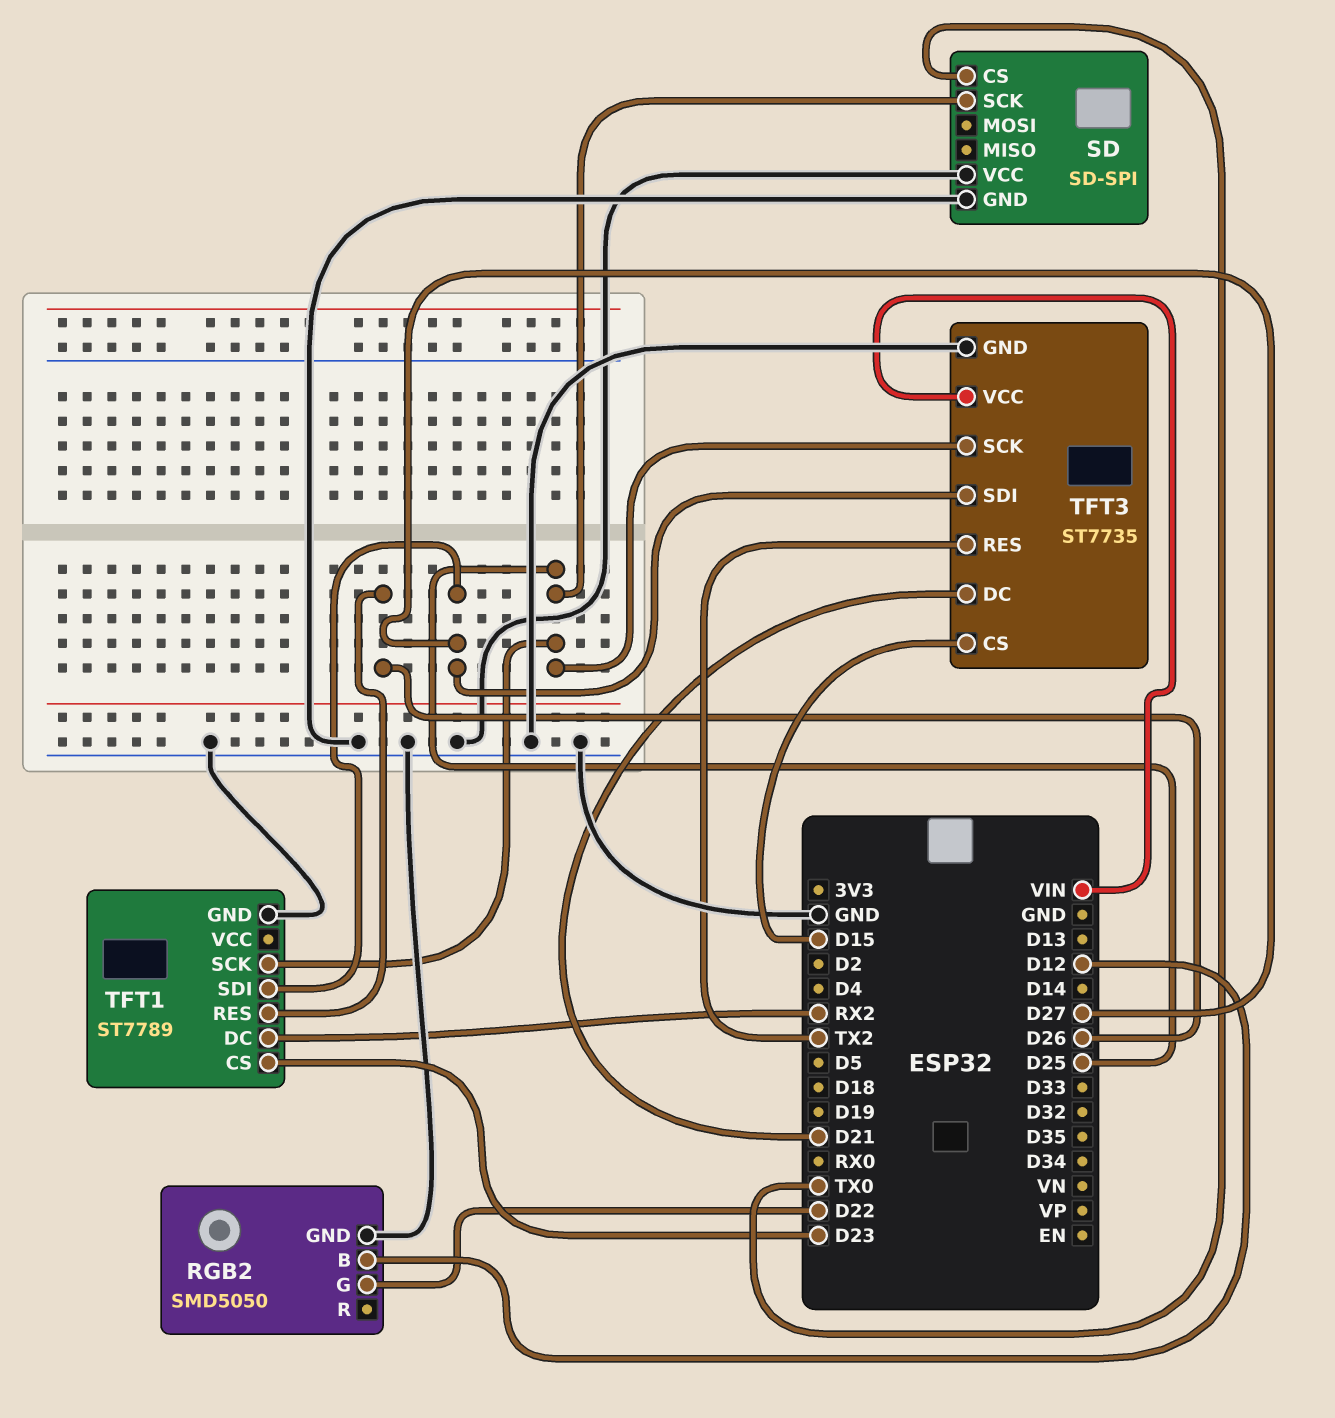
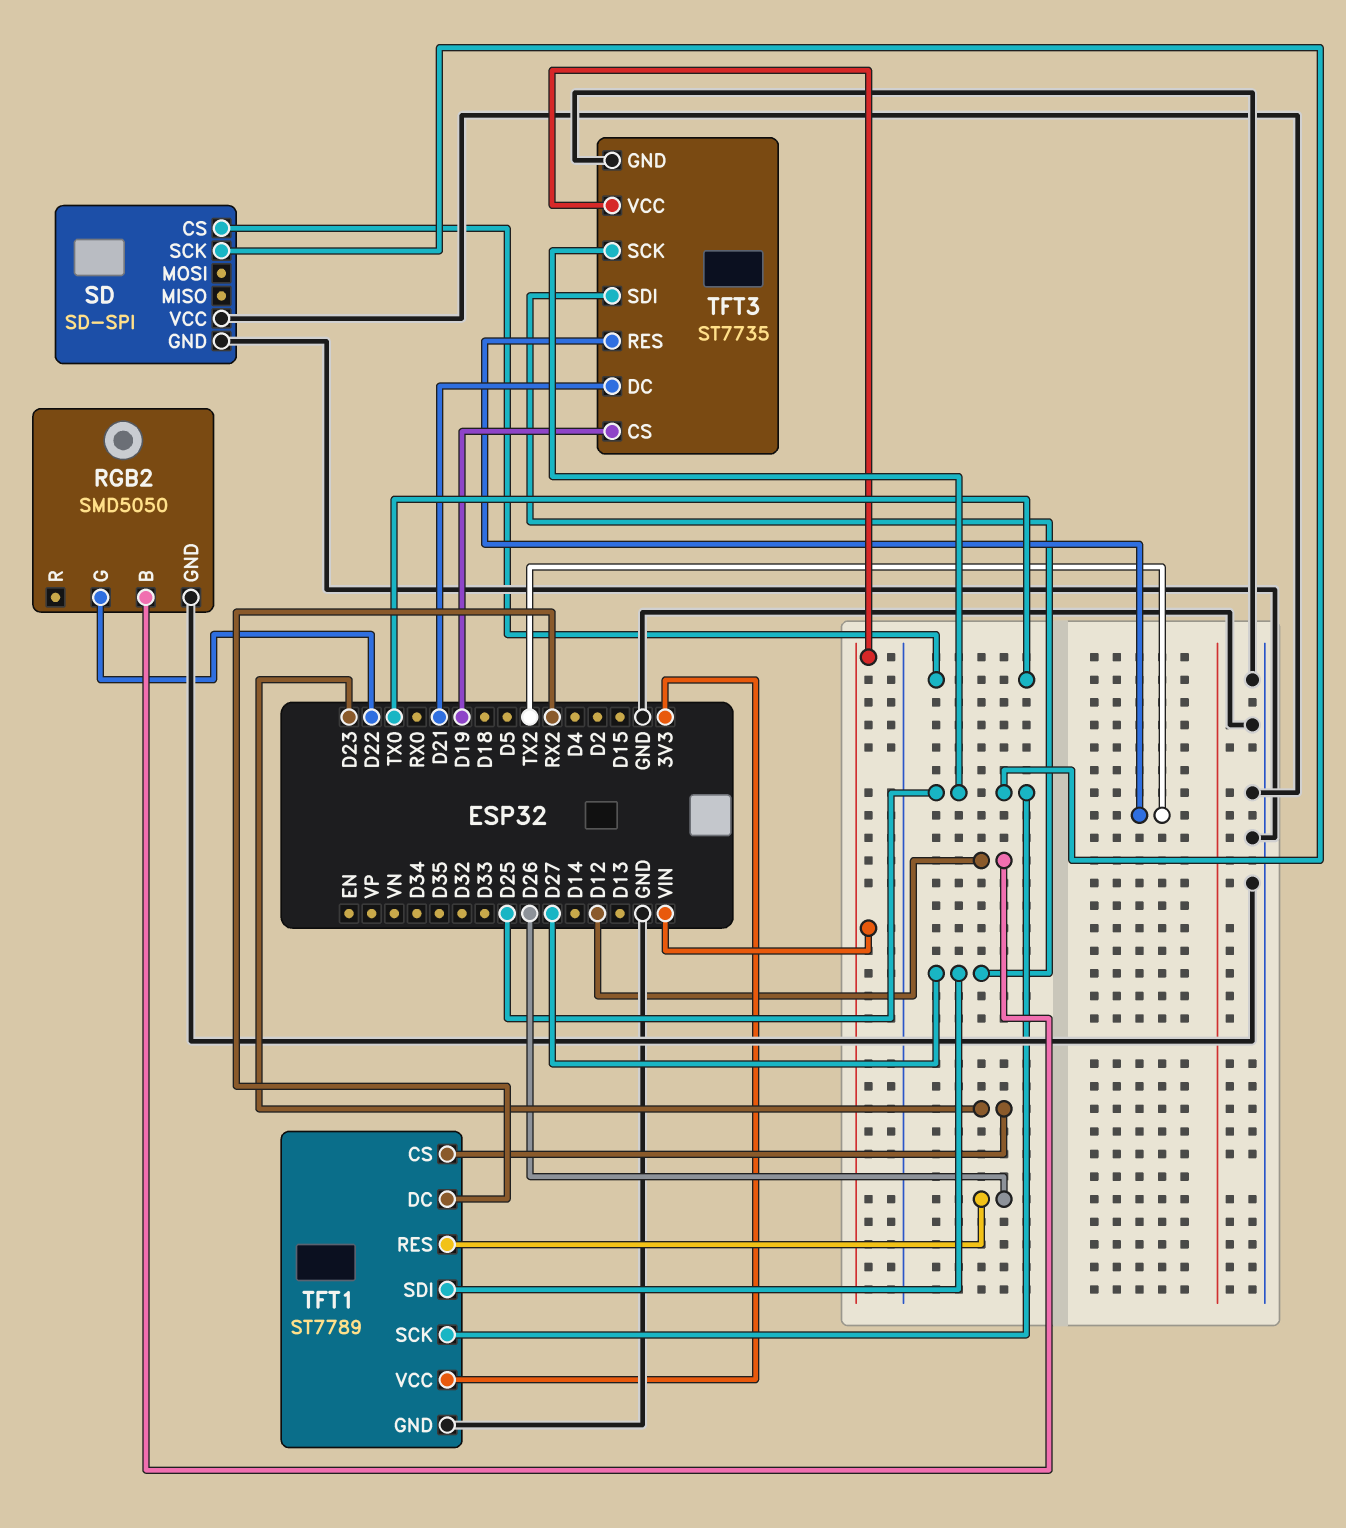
TFT1 pin VCC: none -> 3V3
TFT3 pin CS: D15 -> D19

